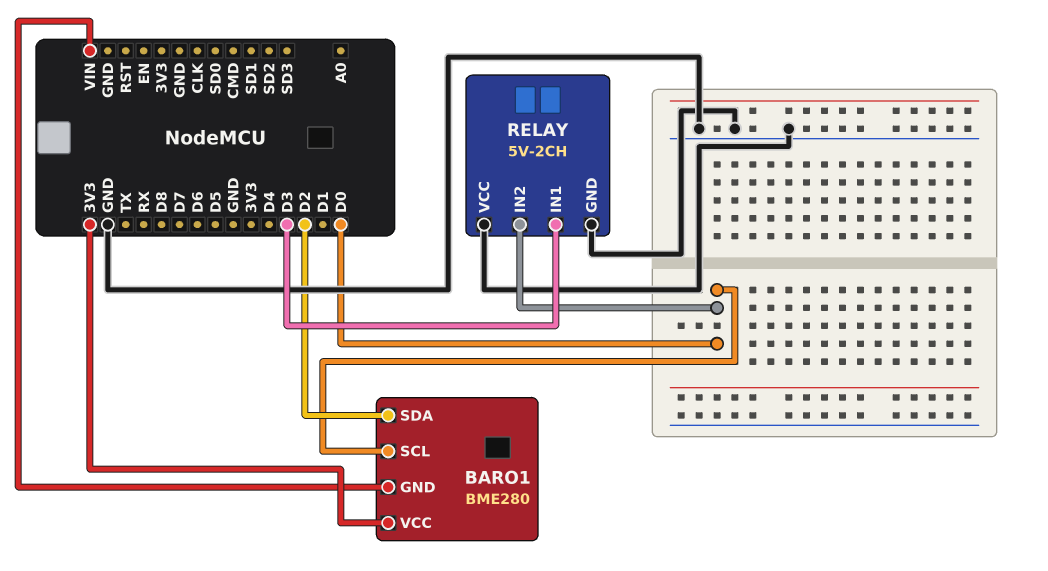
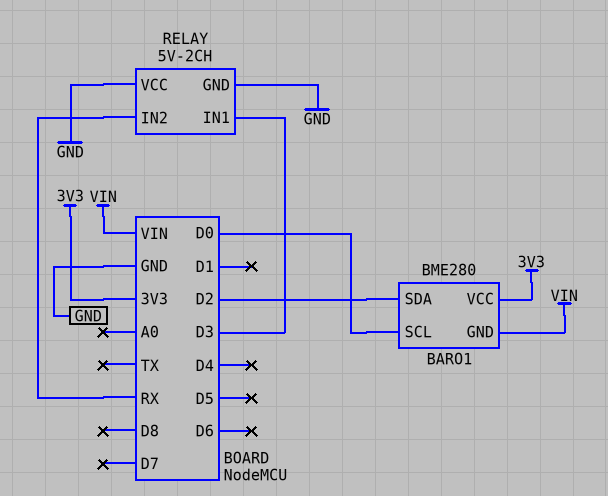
RELAY pin IN2: D0 -> RX

